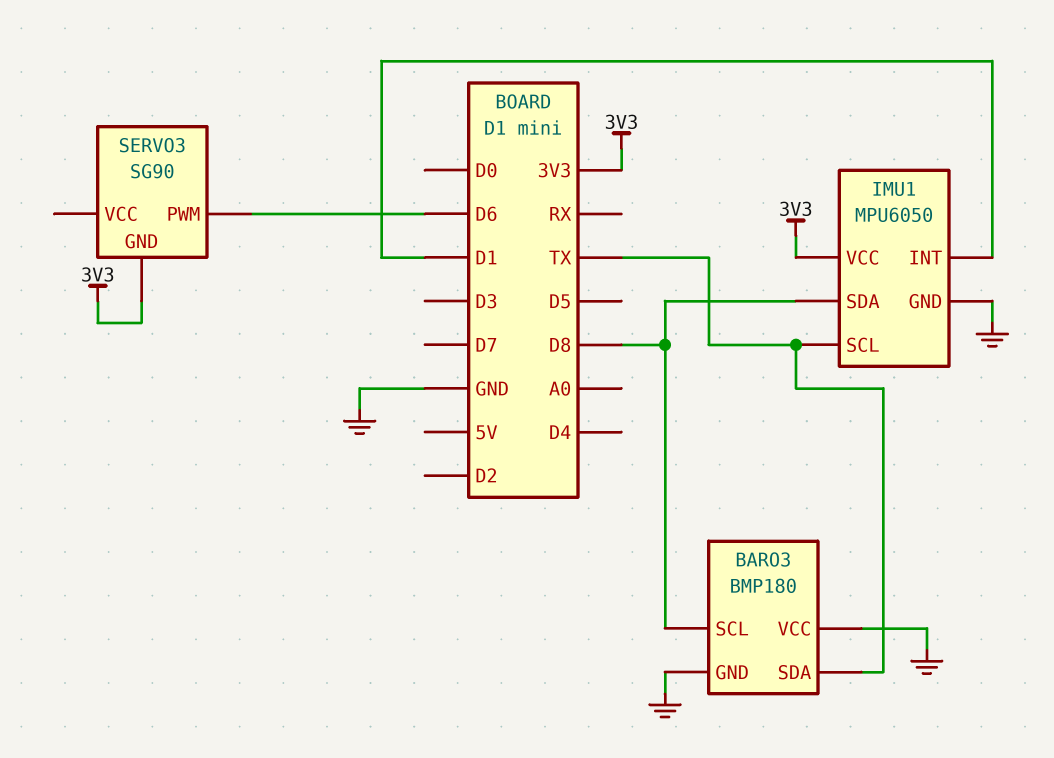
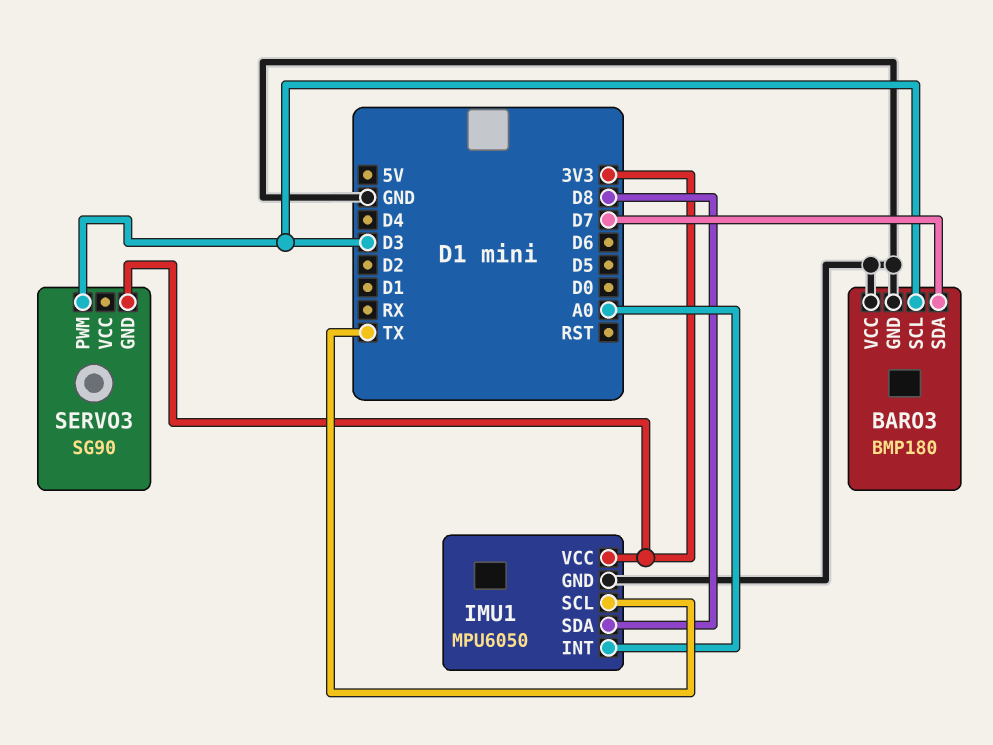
BARO3 pin SCL: D8 -> D3
BARO3 pin SDA: TX -> D7
IMU1 pin INT: D1 -> A0
SERVO3 pin PWM: D6 -> D3

